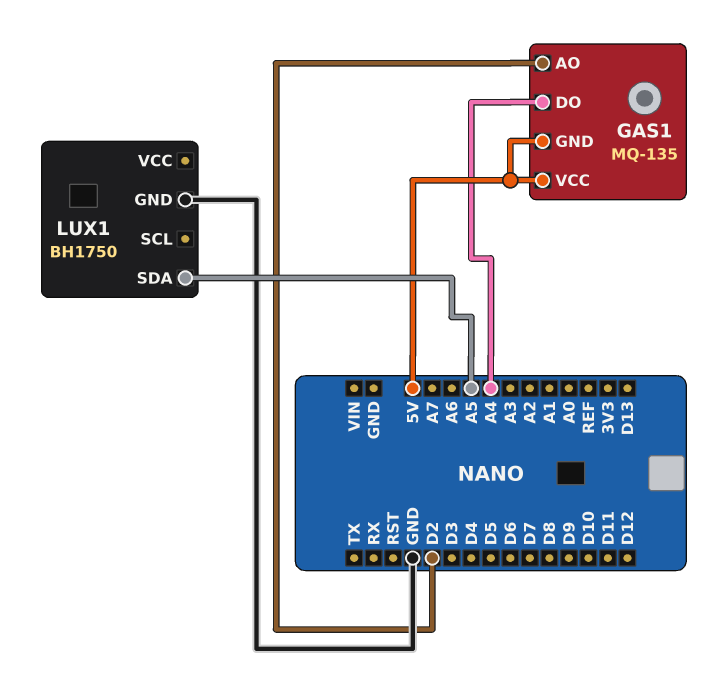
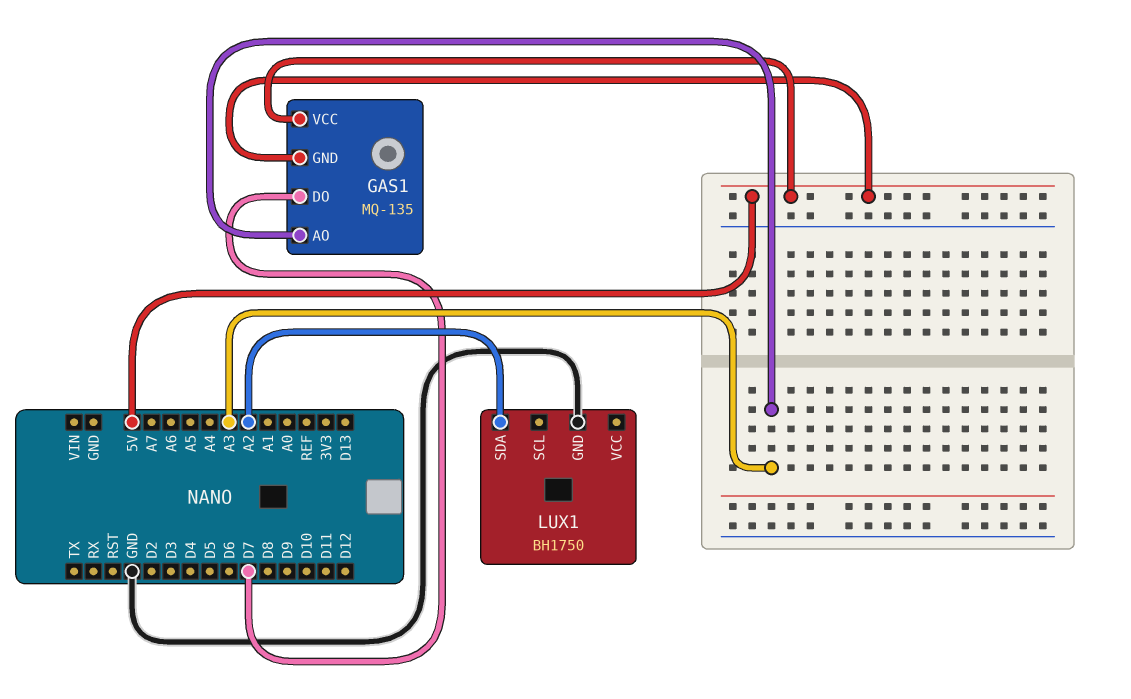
GAS1 pin AO: D2 -> A3
GAS1 pin DO: A4 -> D7
LUX1 pin SDA: A5 -> A2

